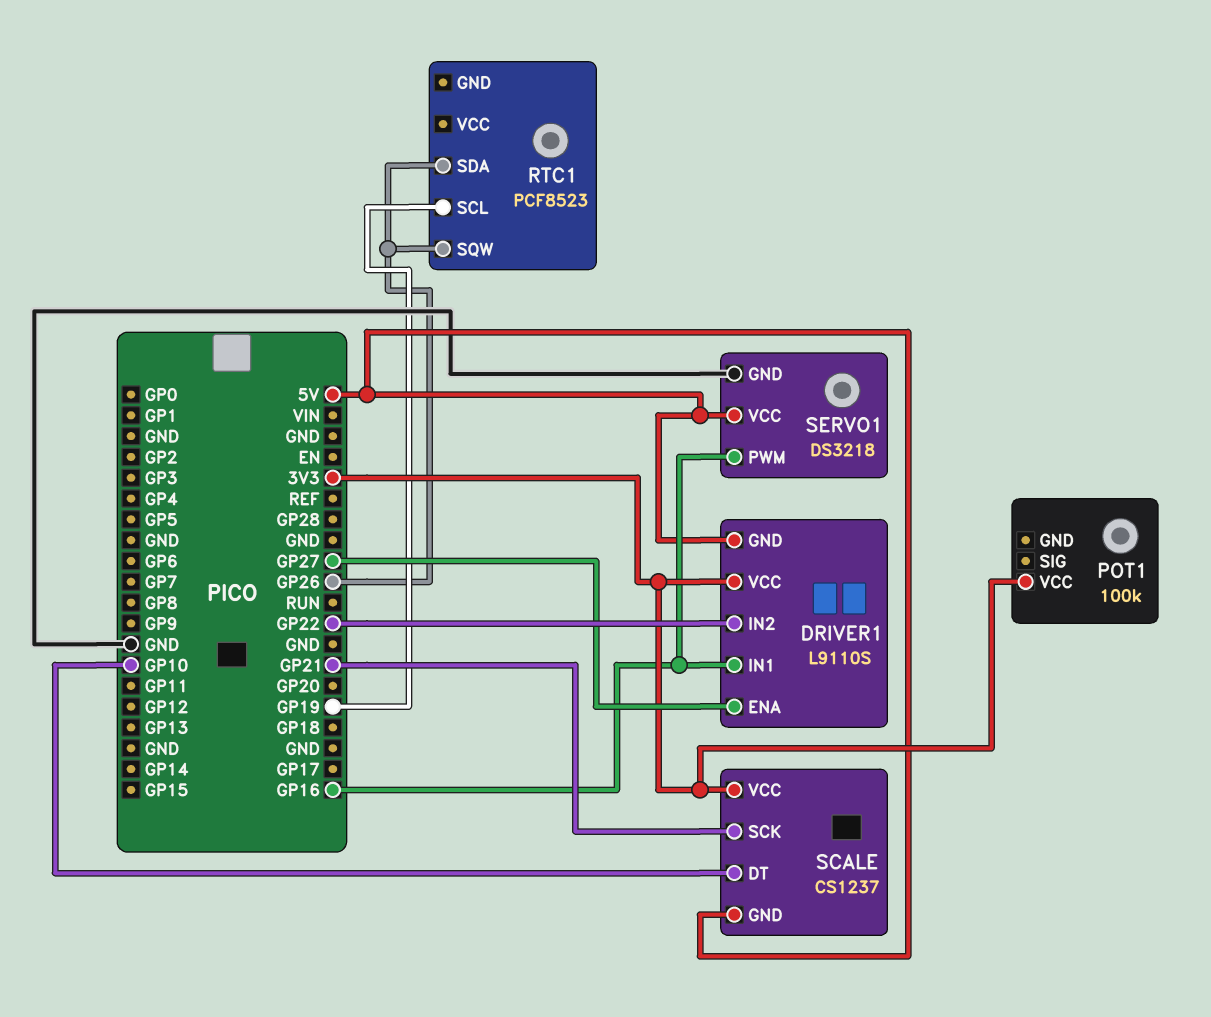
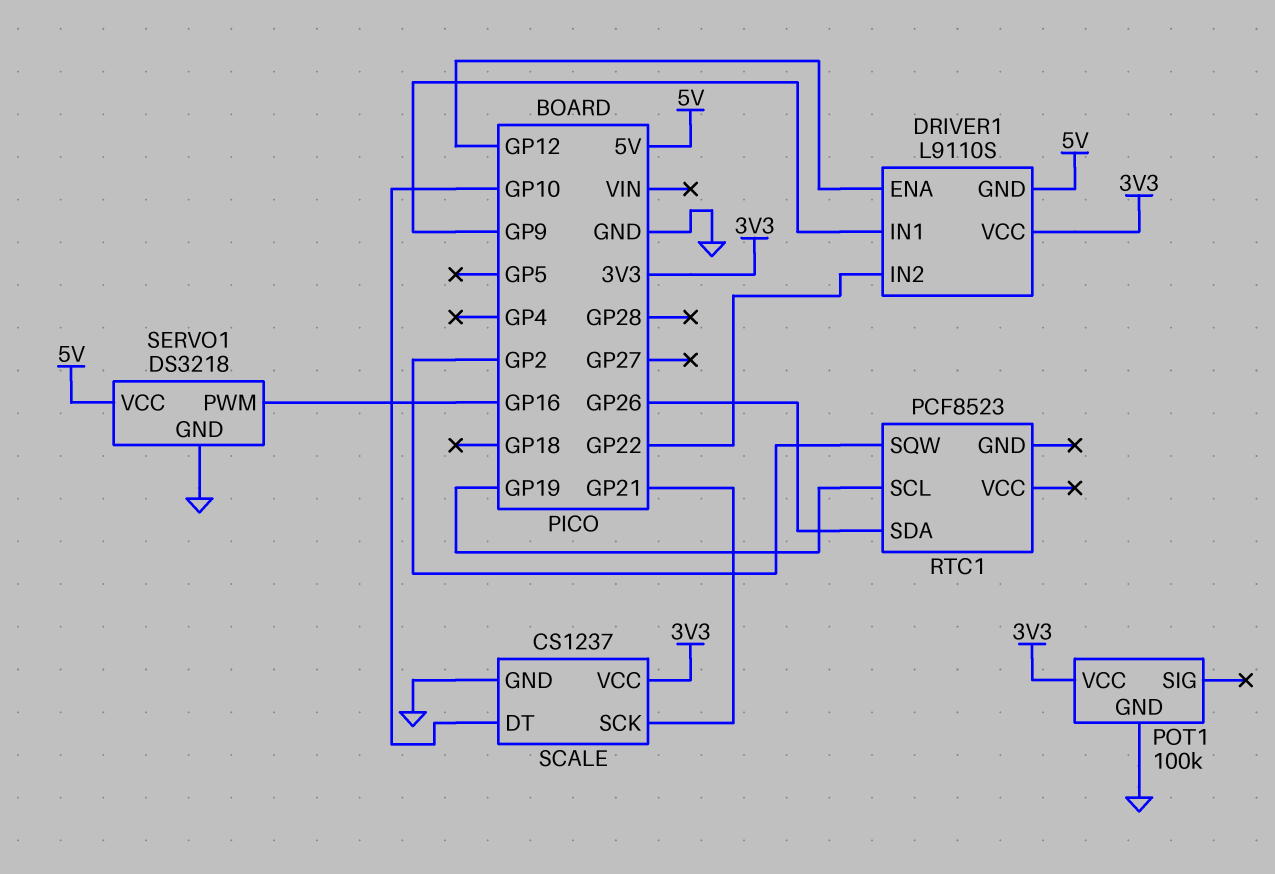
DRIVER1 pin ENA: GP27 -> GP12
DRIVER1 pin IN1: GP16 -> GP9
POT1 pin GND: none -> GND
RTC1 pin SQW: GP26 -> GP2
SCALE pin GND: 5V -> GND

